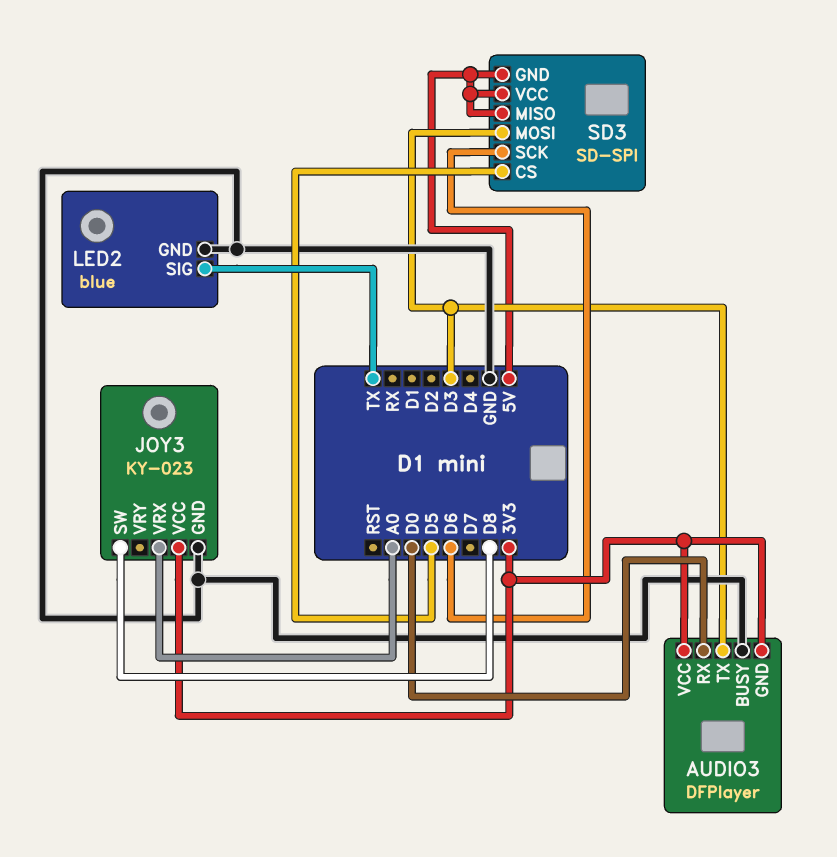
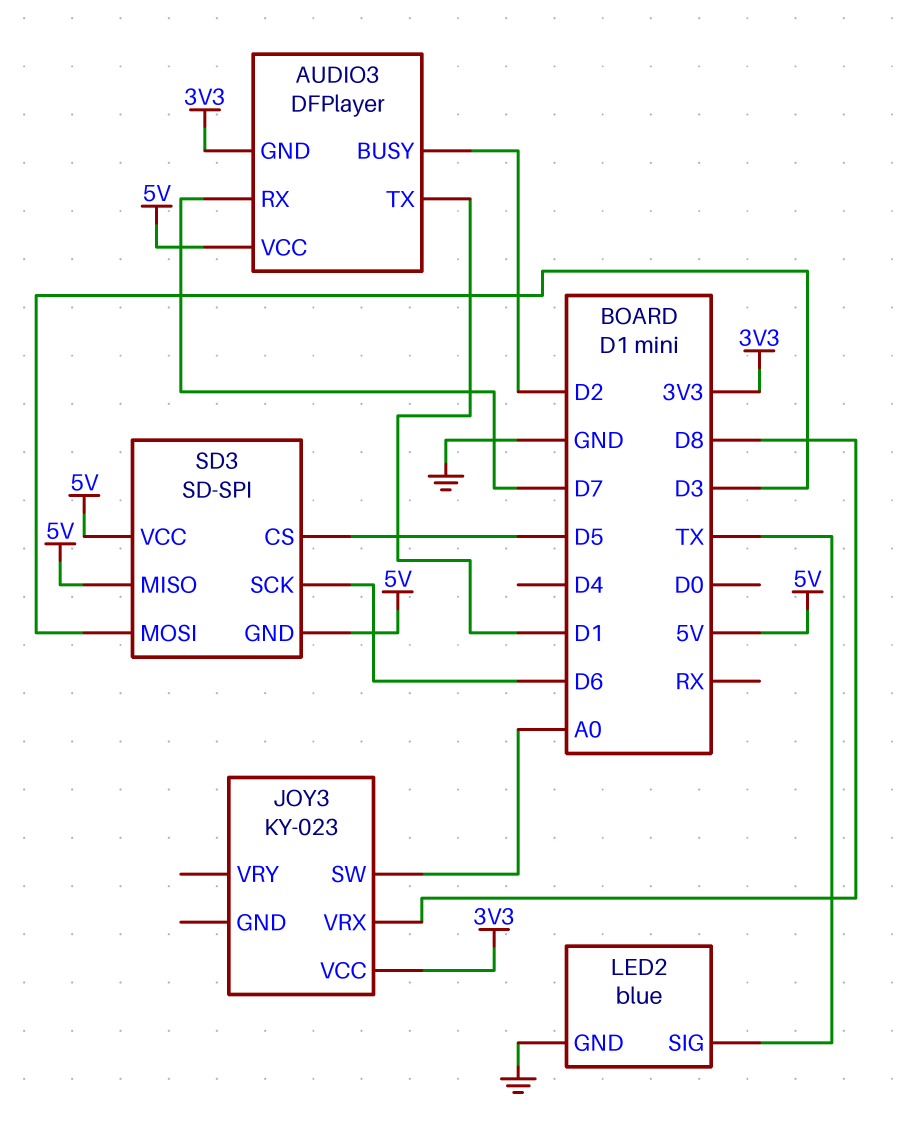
AUDIO3 pin BUSY: GND -> D2
AUDIO3 pin RX: D0 -> D7
AUDIO3 pin TX: D3 -> D1
AUDIO3 pin VCC: 3V3 -> 5V
JOY3 pin GND: GND -> none
JOY3 pin SW: D8 -> A0
JOY3 pin VRX: A0 -> D8

